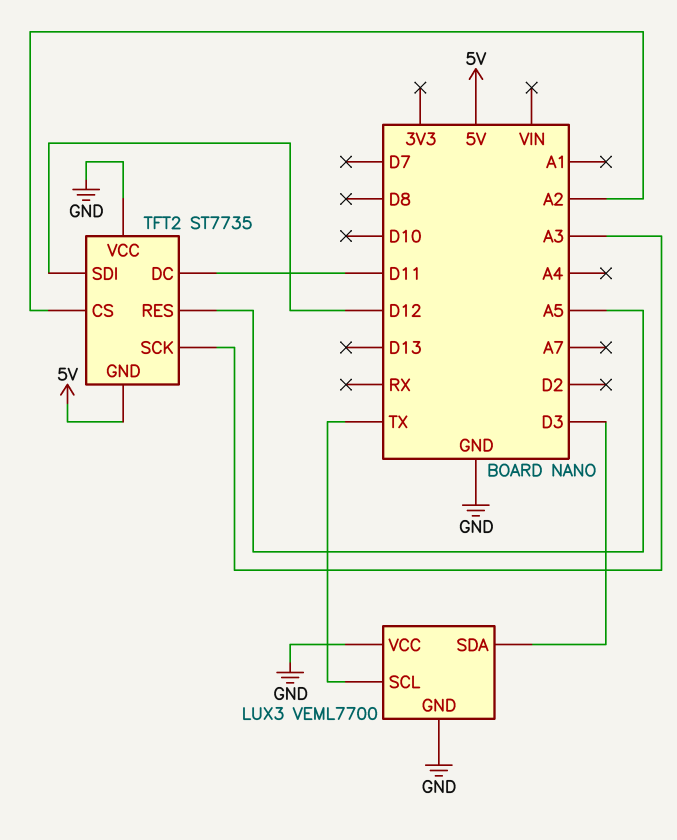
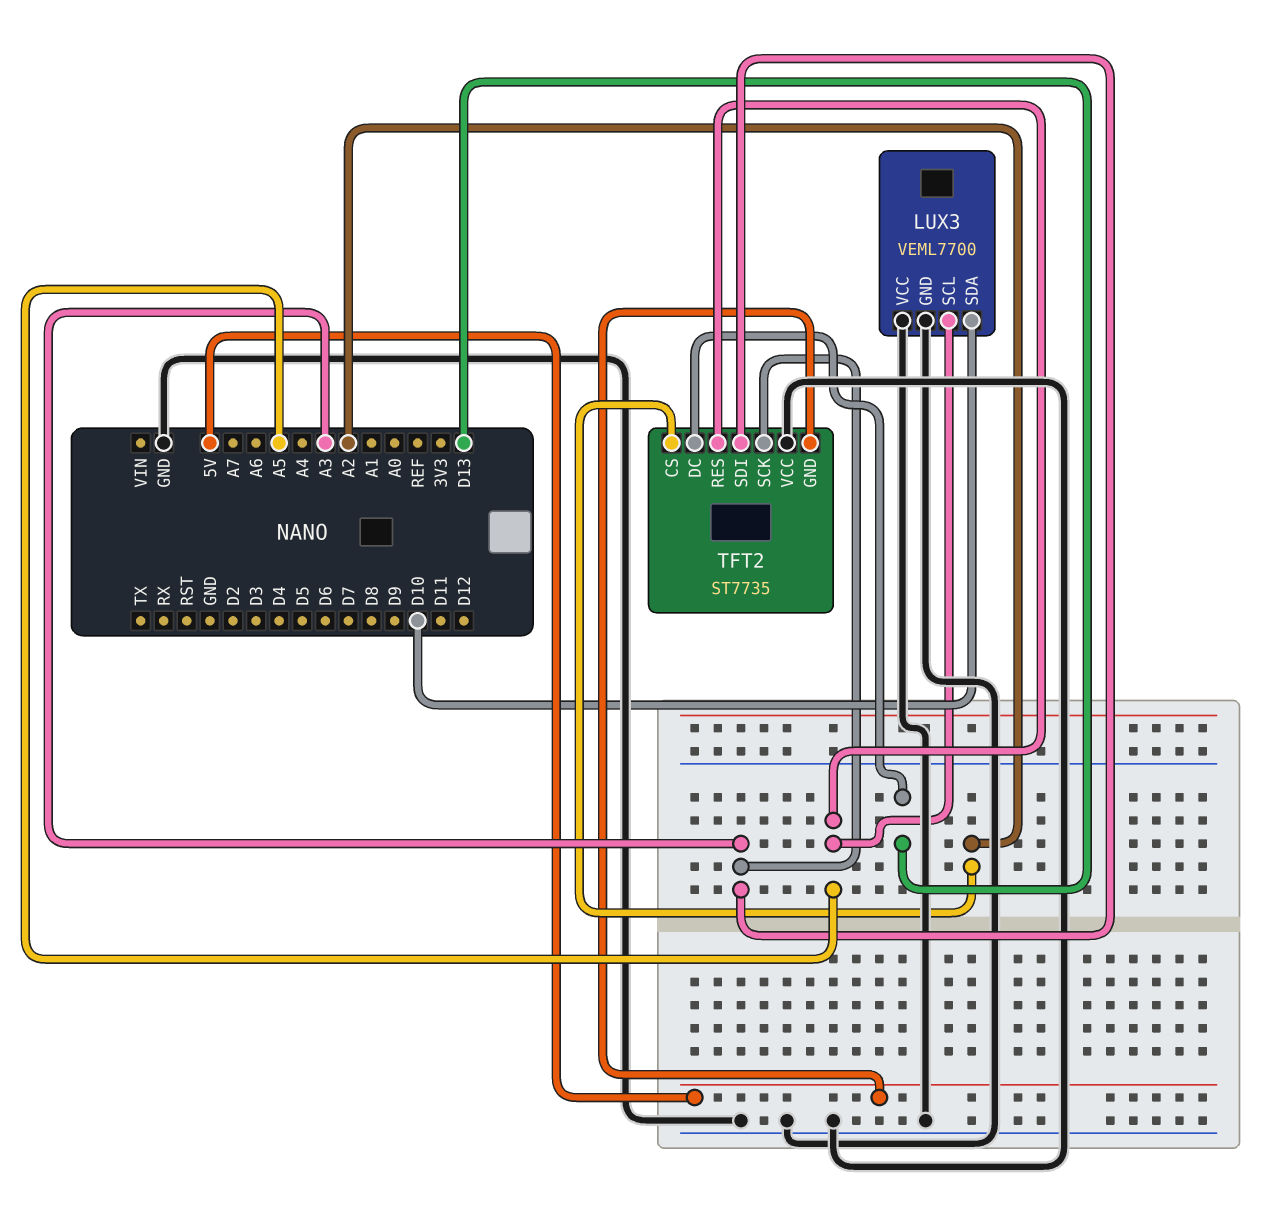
LUX3 pin SCL: TX -> A5
LUX3 pin SDA: D3 -> D10
TFT2 pin DC: D11 -> D13
TFT2 pin SDI: D12 -> A3

